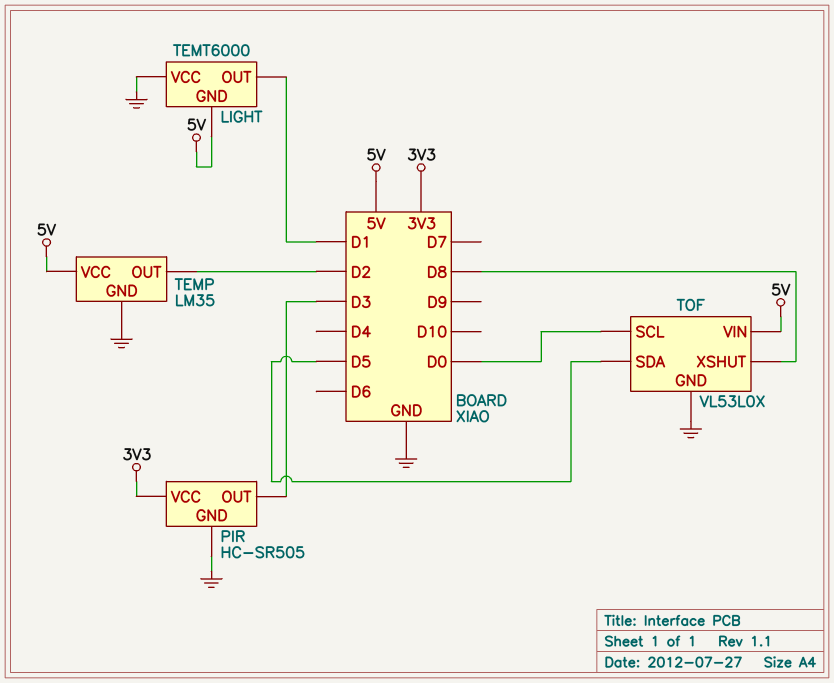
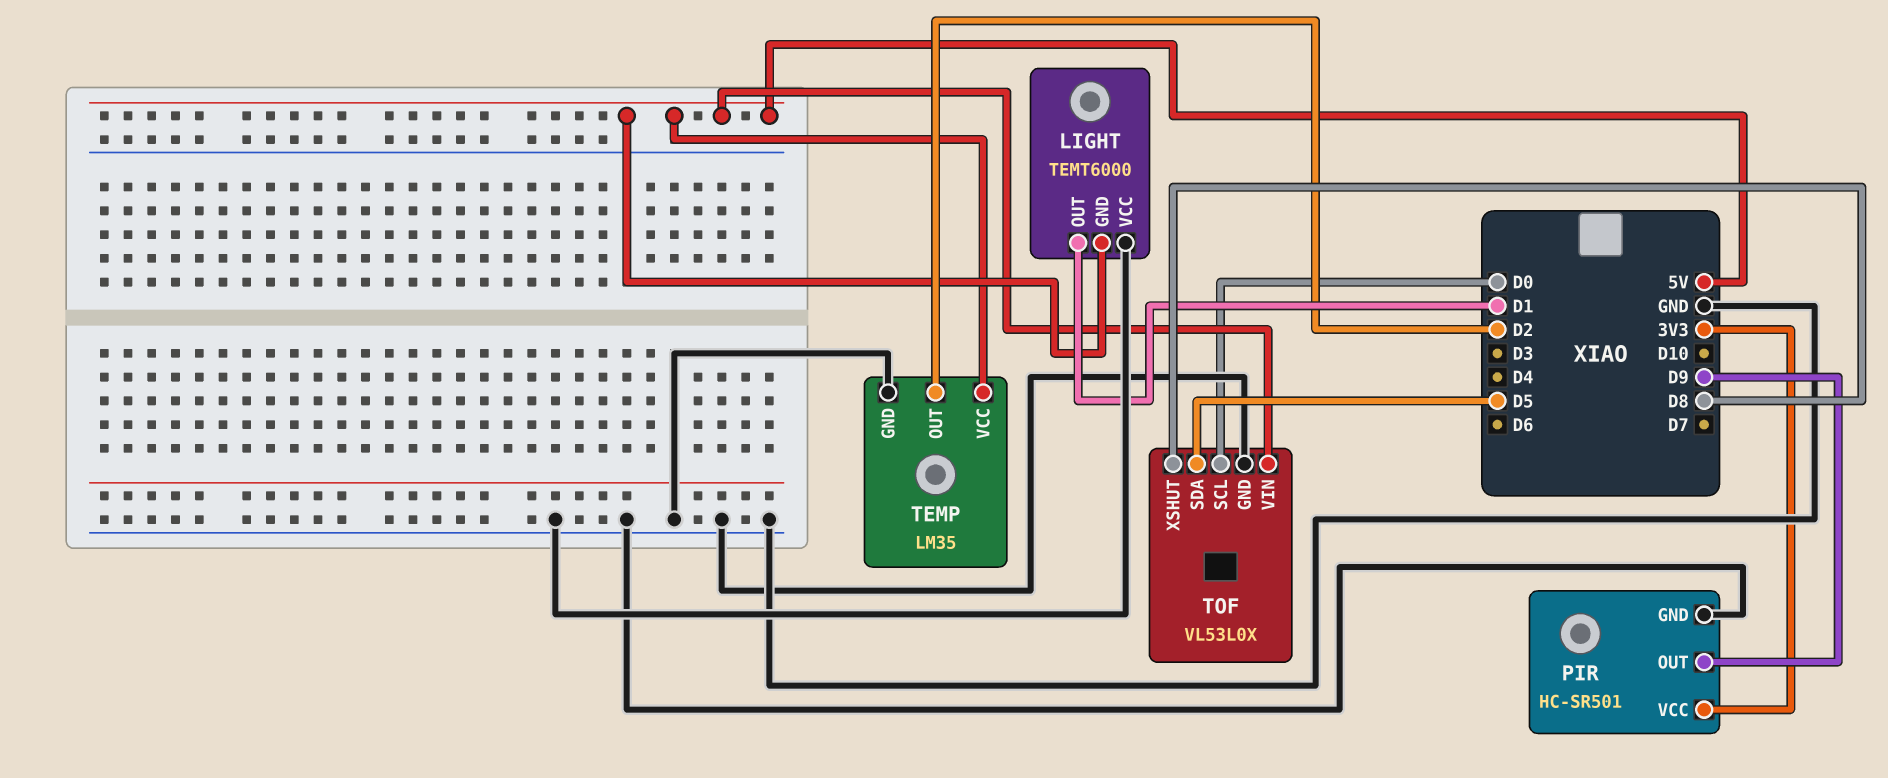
PIR: HC-SR505 -> HC-SR501
PIR pin OUT: D3 -> D9

